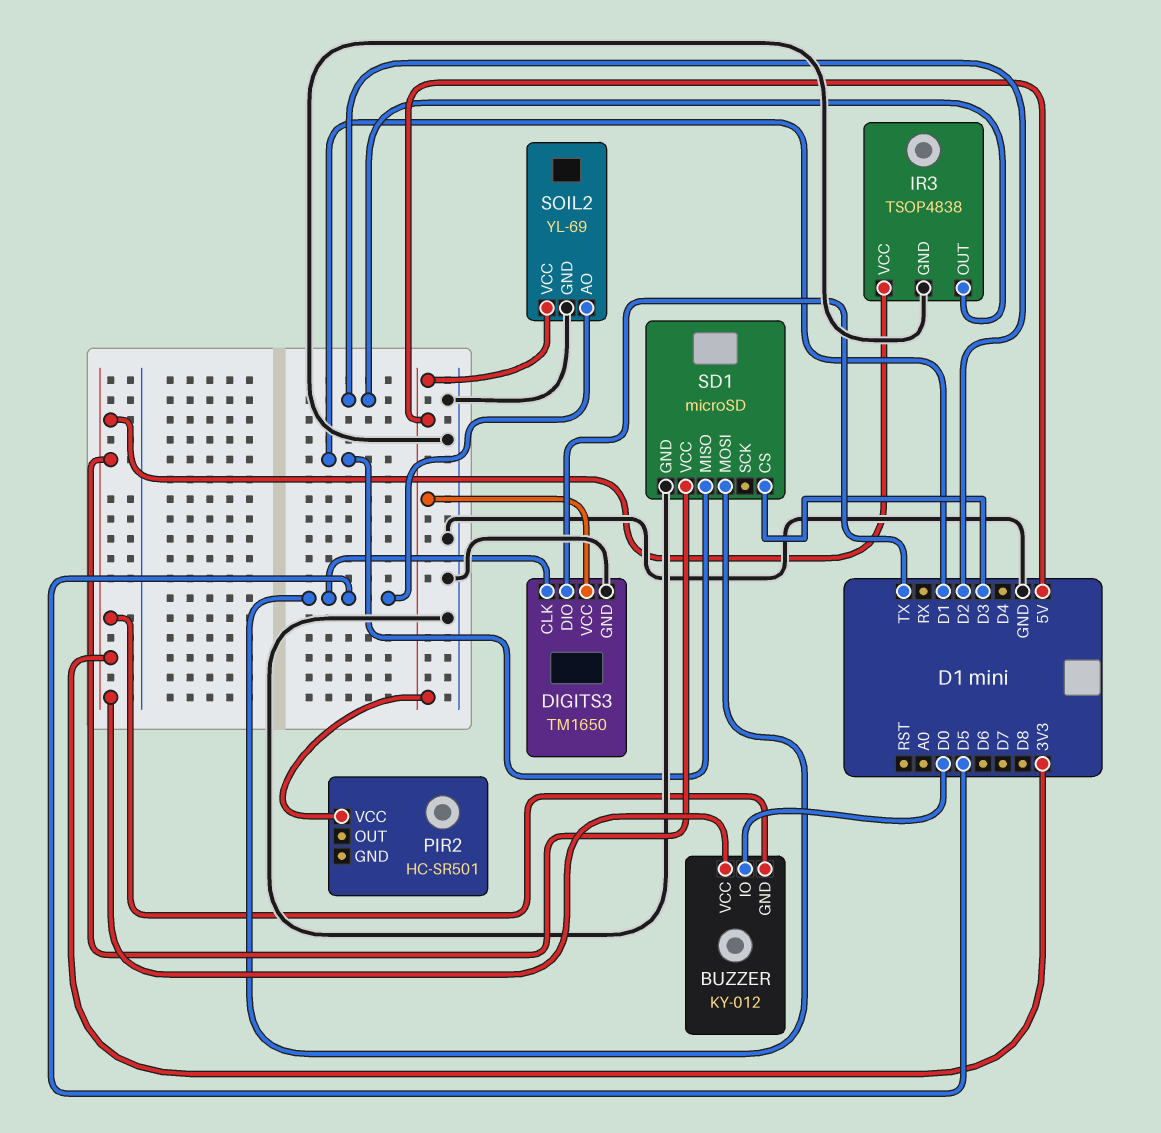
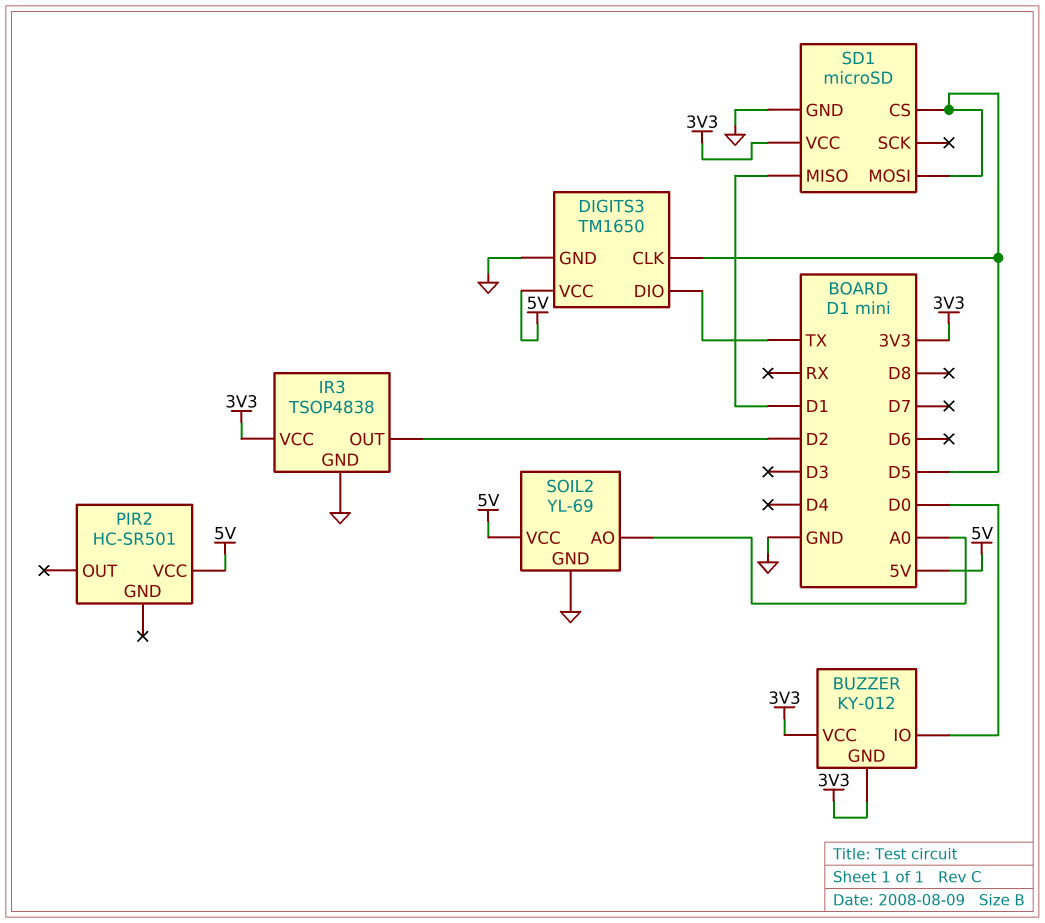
SD1 pin CS: D3 -> D5
SOIL2 pin AO: D5 -> A0

